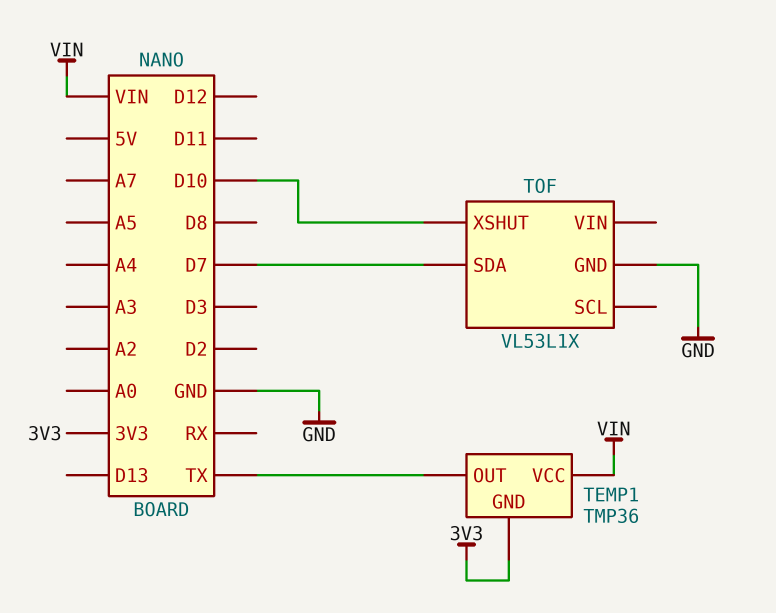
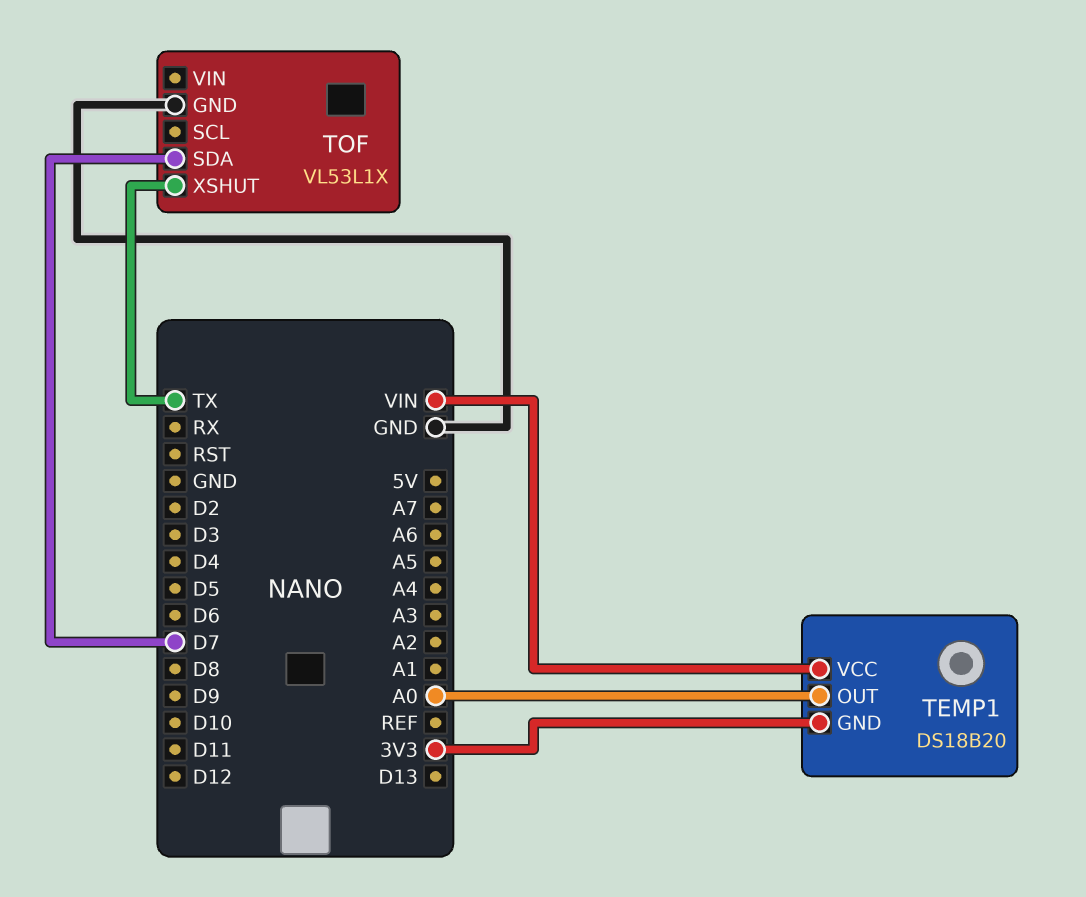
TEMP1: TMP36 -> DS18B20
TEMP1 pin OUT: TX -> A0
TOF pin XSHUT: D10 -> TX

